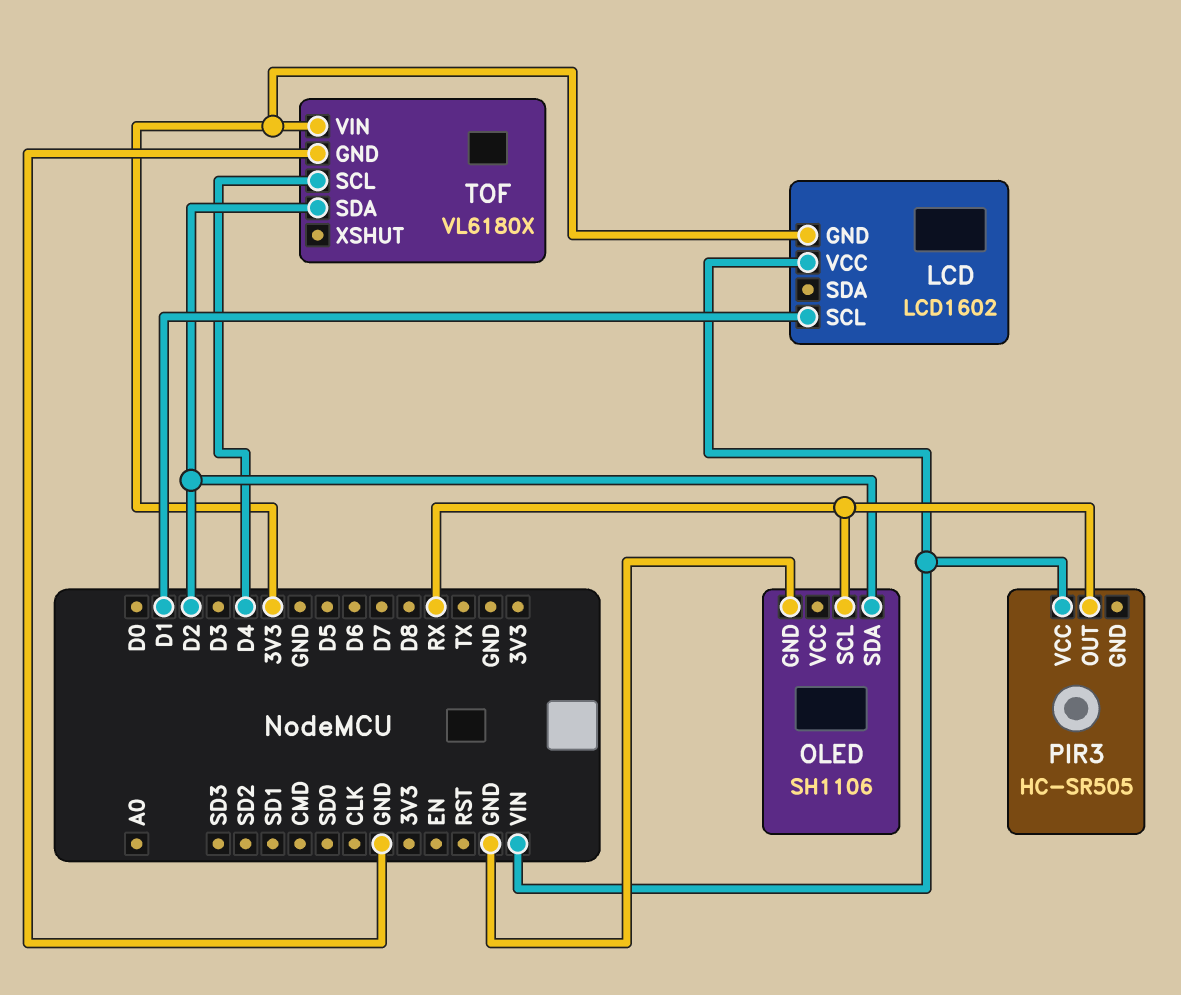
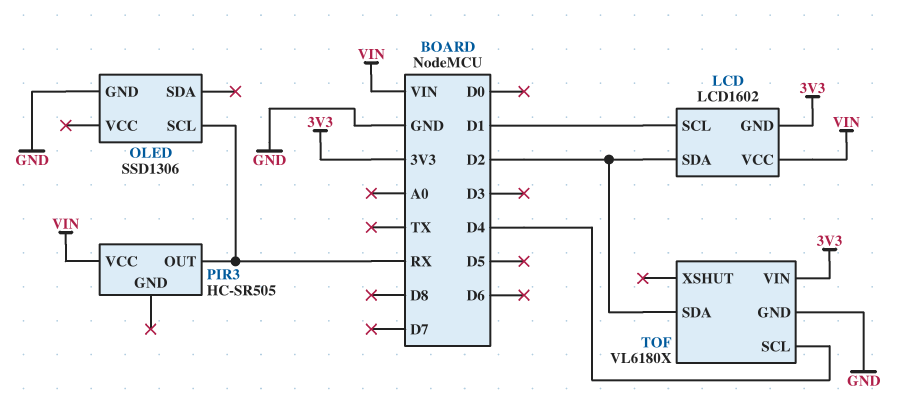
LCD pin SDA: none -> D2
OLED: SH1106 -> SSD1306
OLED pin SDA: D2 -> none

